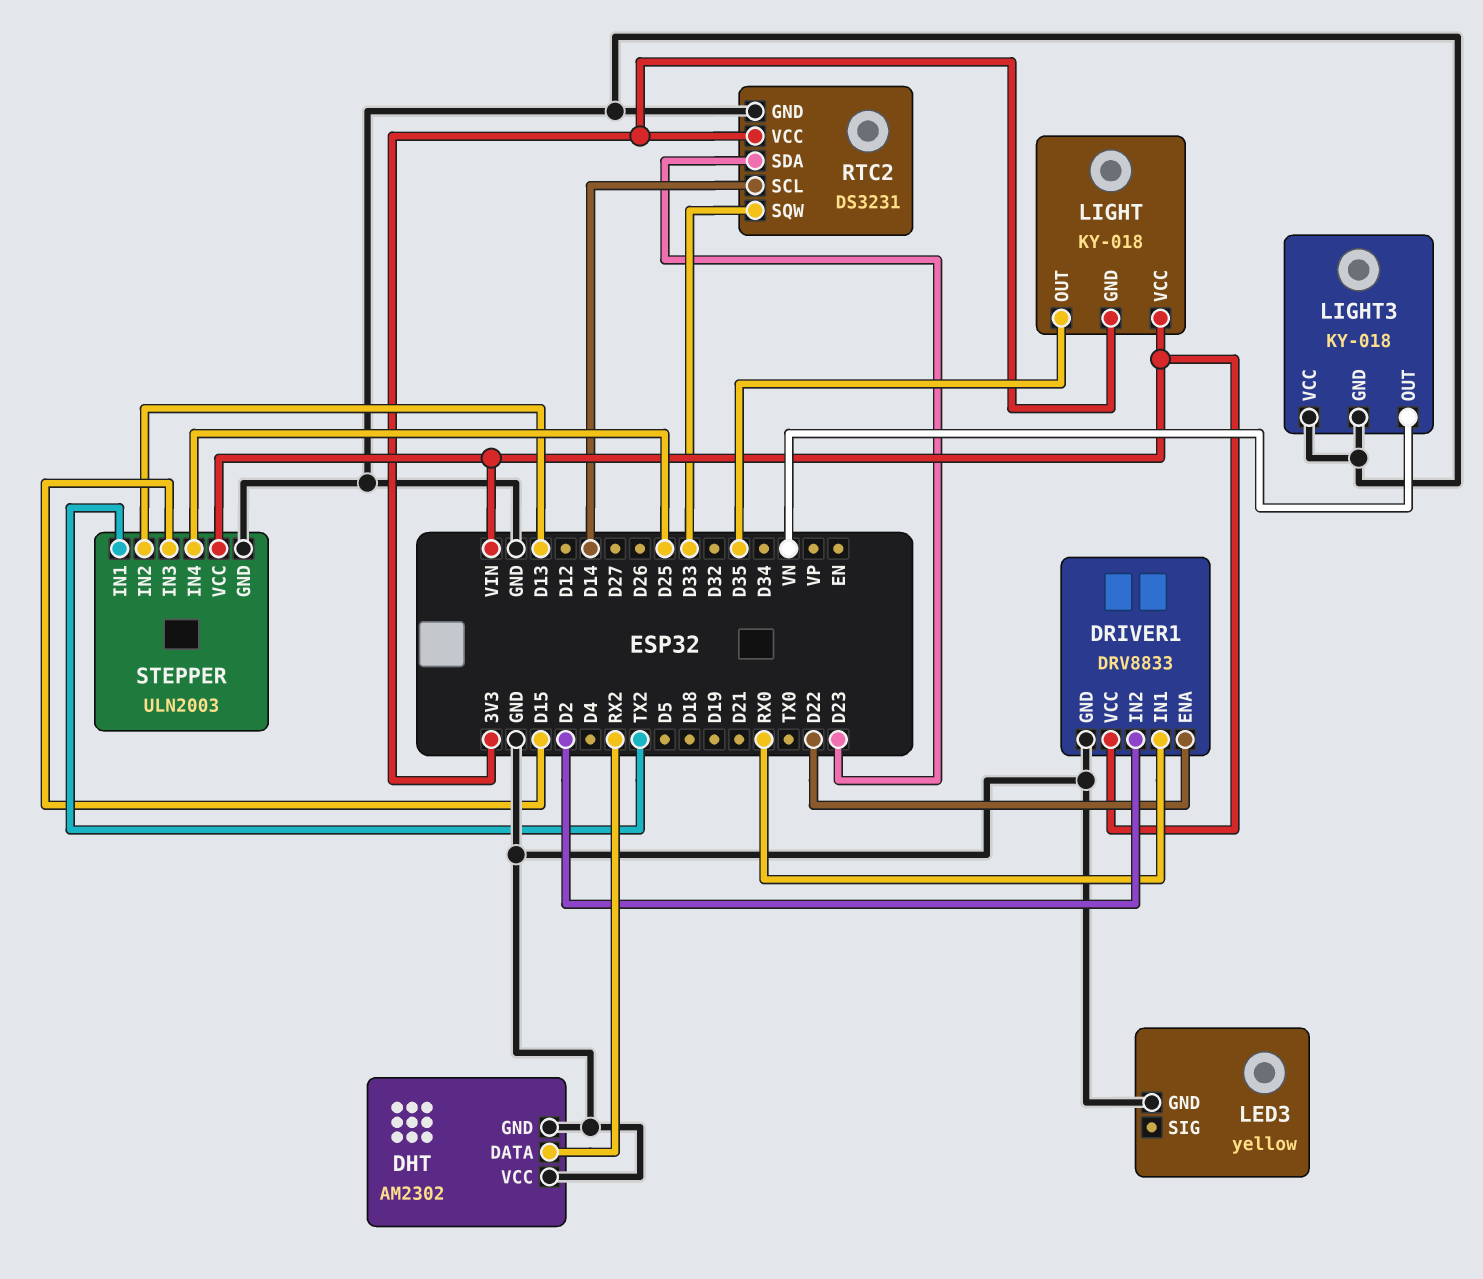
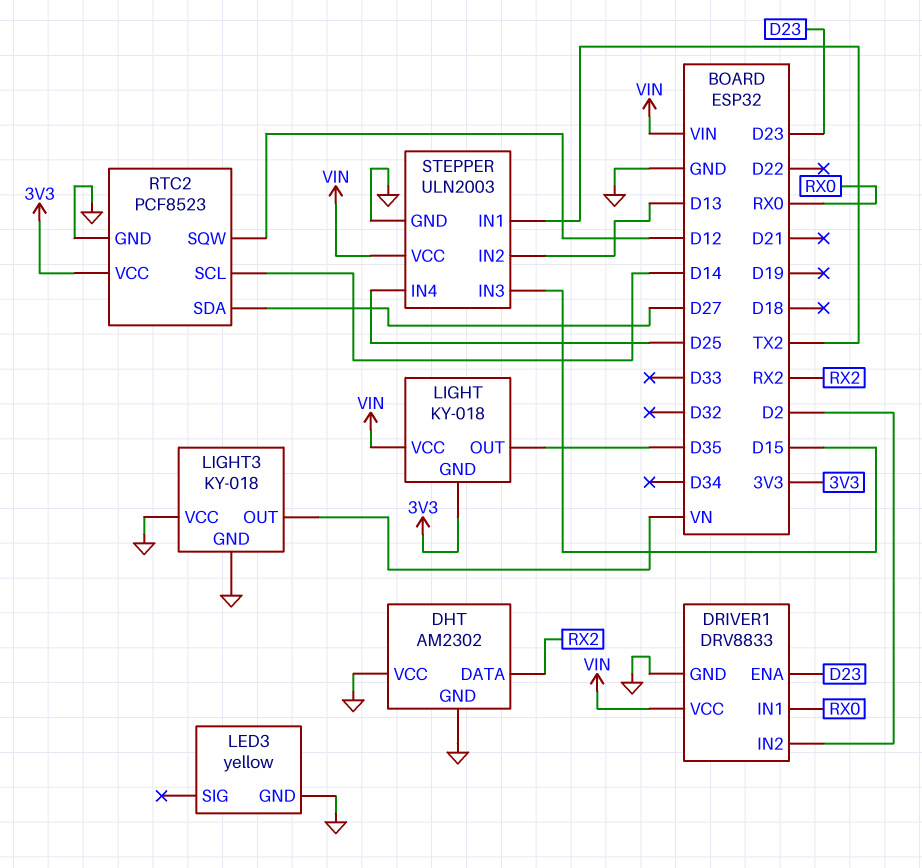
DRIVER1 pin ENA: D22 -> D23
RTC2: DS3231 -> PCF8523
RTC2 pin SDA: D23 -> D27
RTC2 pin SQW: D33 -> D12

